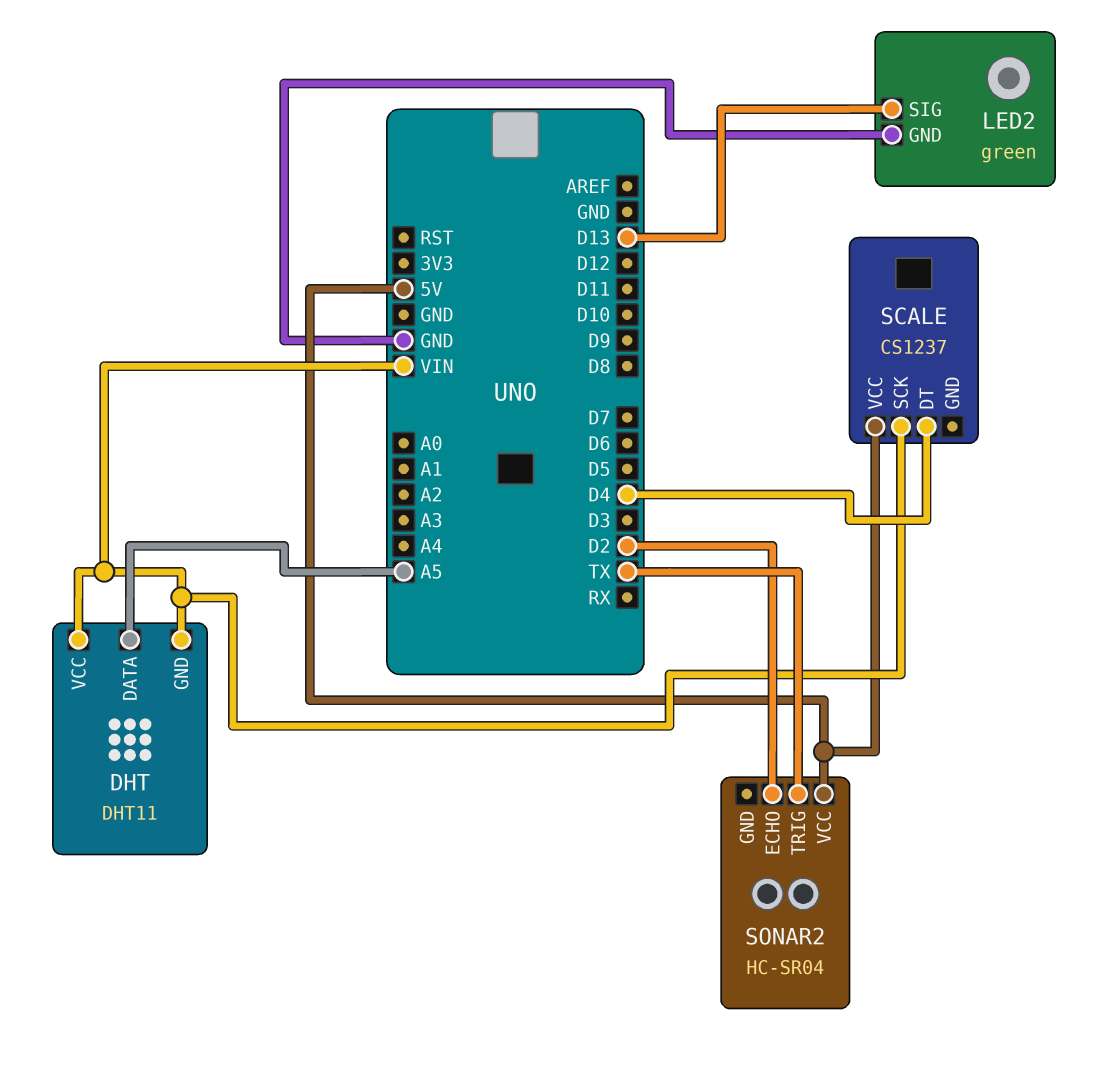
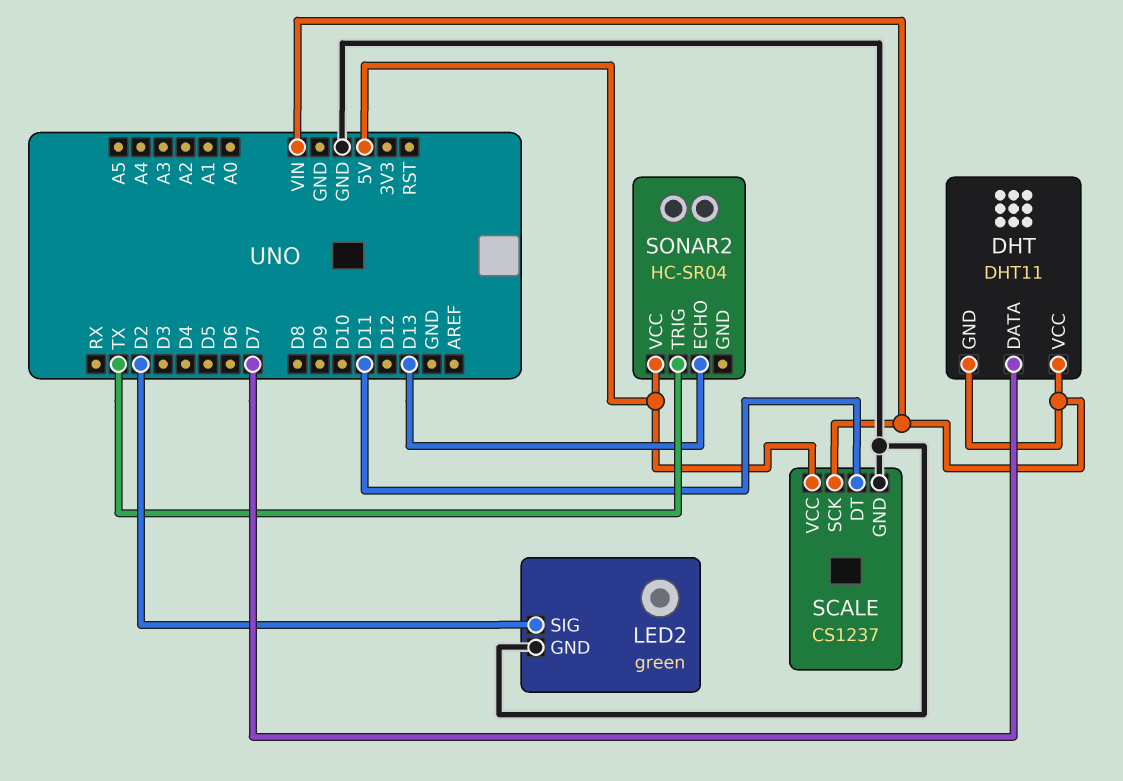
DHT pin DATA: A5 -> D7
LED2 pin SIG: D13 -> D2
SCALE pin DT: D4 -> D11
SCALE pin GND: none -> GND
SONAR2 pin ECHO: D2 -> D13

